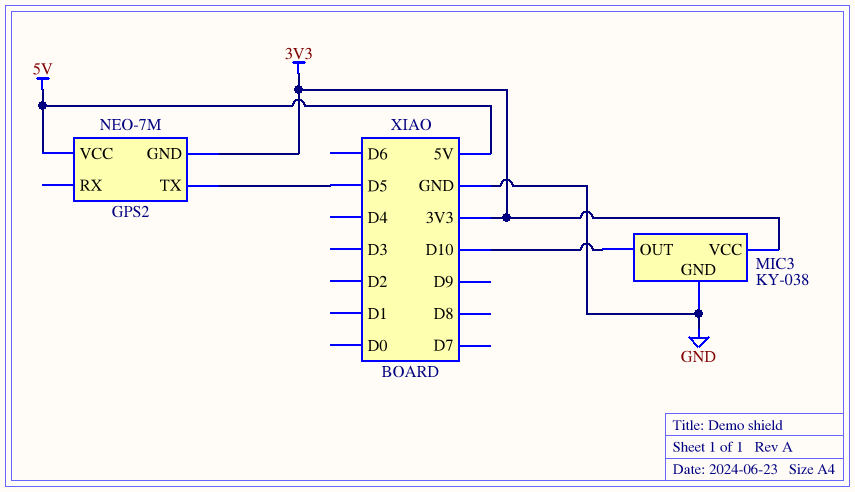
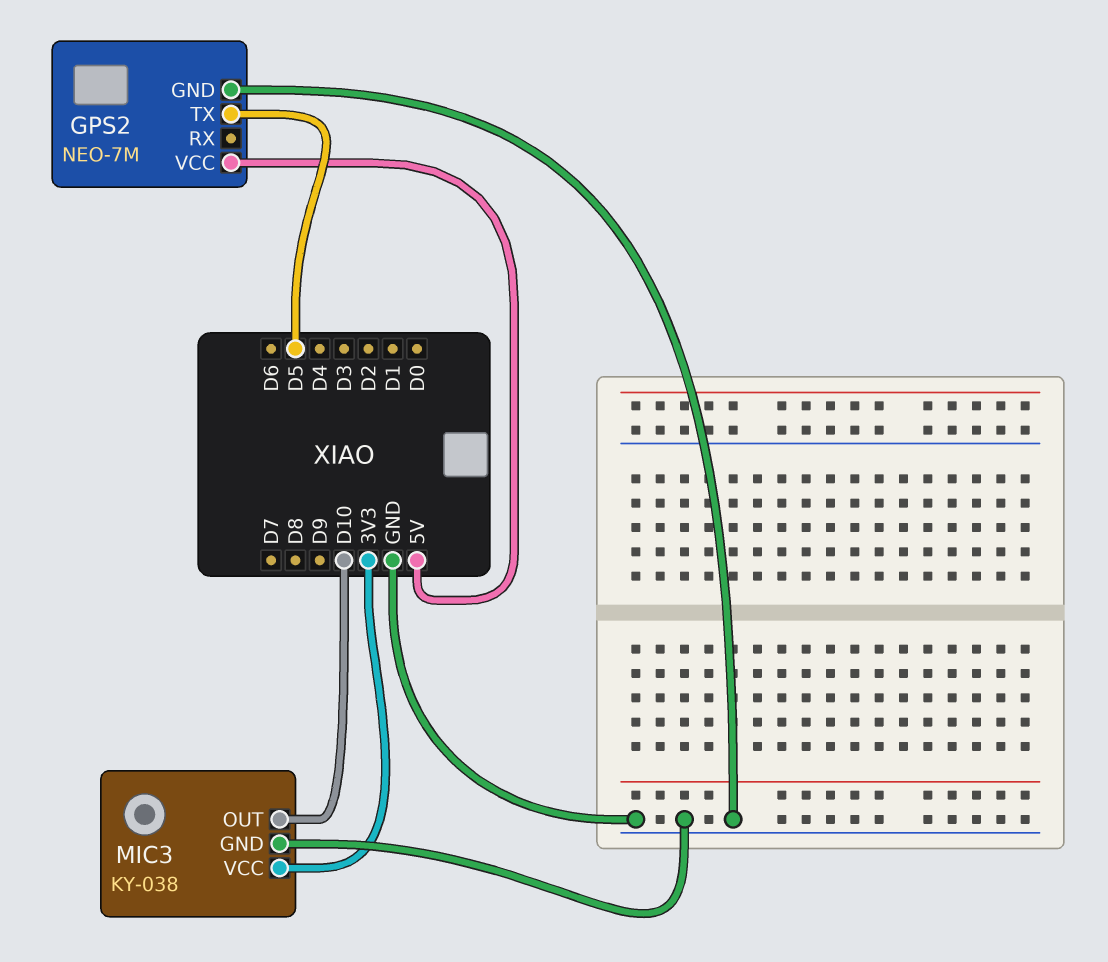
GPS2 pin GND: 3V3 -> GND

